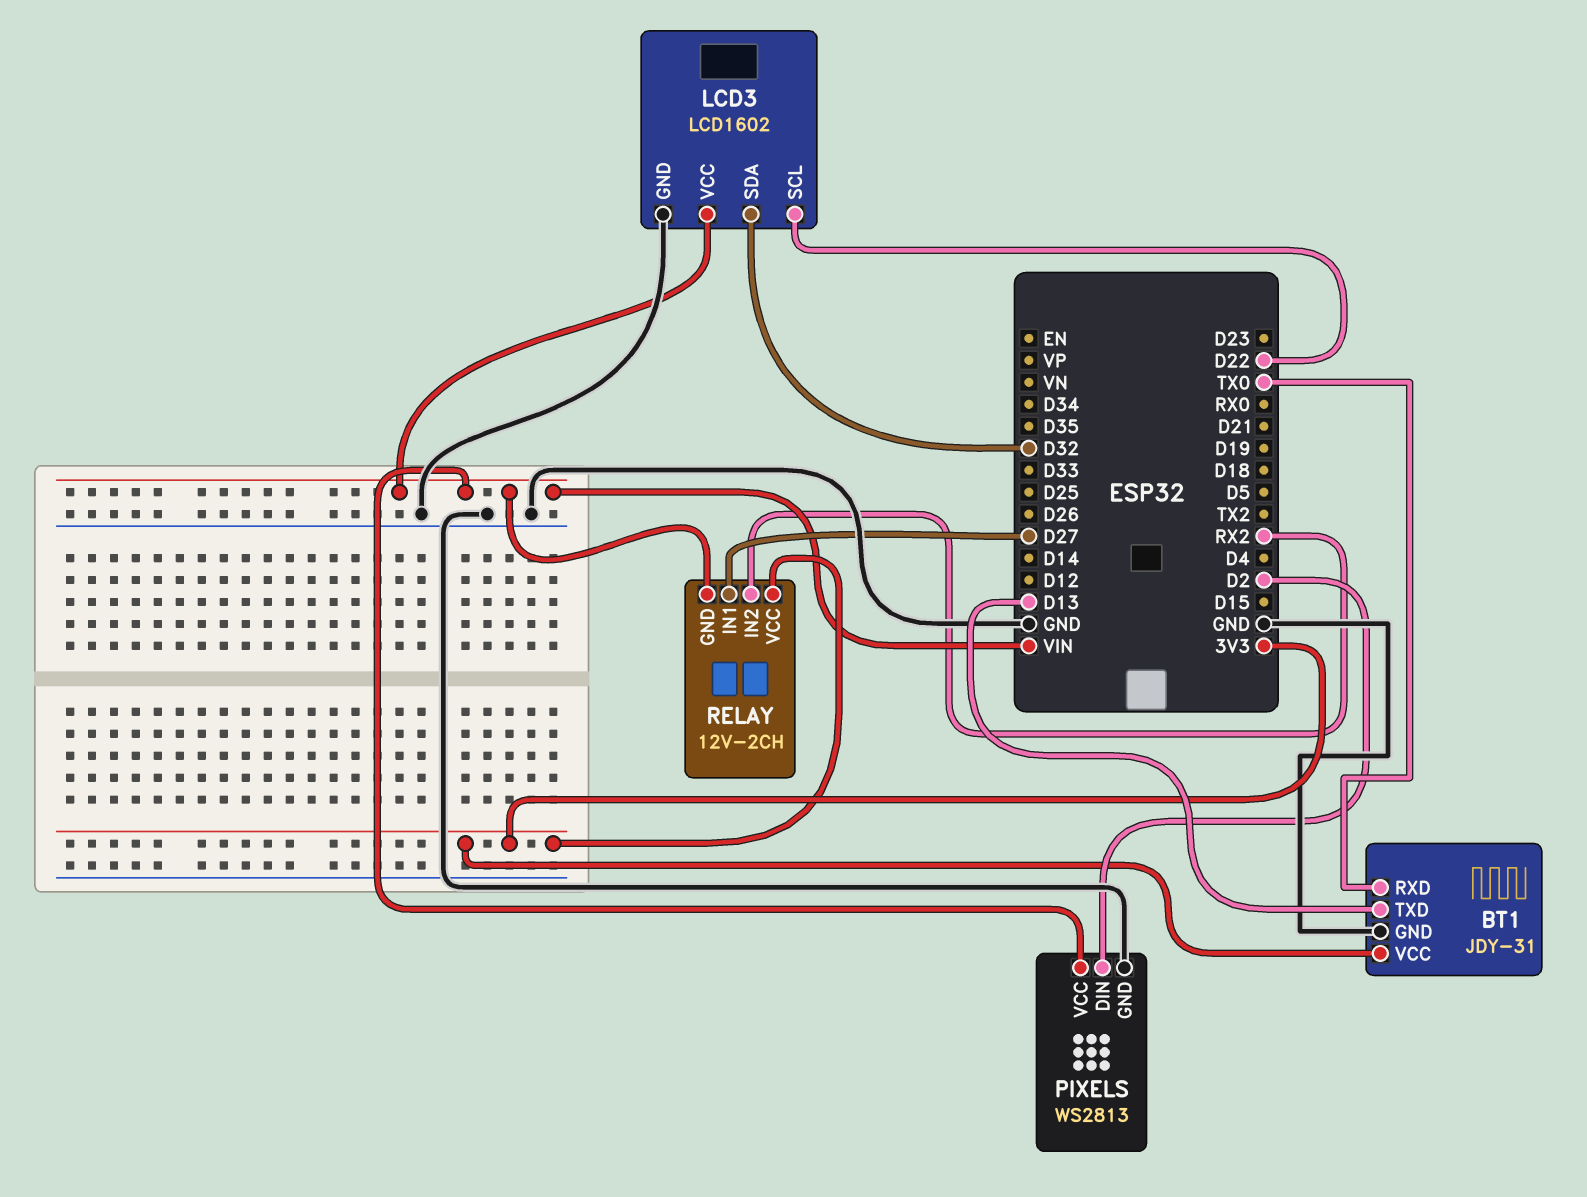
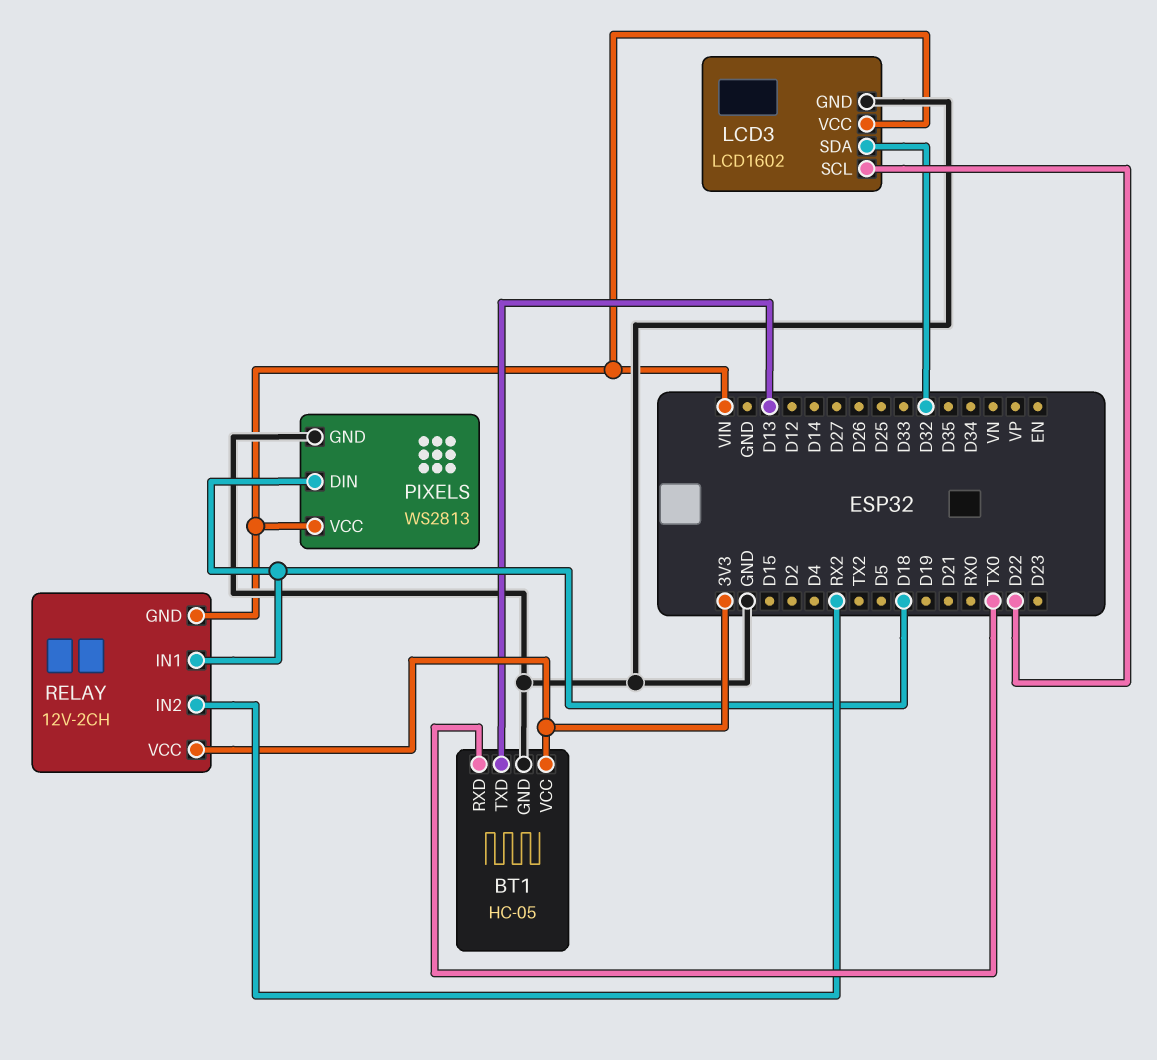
BT1: JDY-31 -> HC-05
PIXELS pin DIN: D2 -> D18
RELAY pin IN1: D27 -> D18

